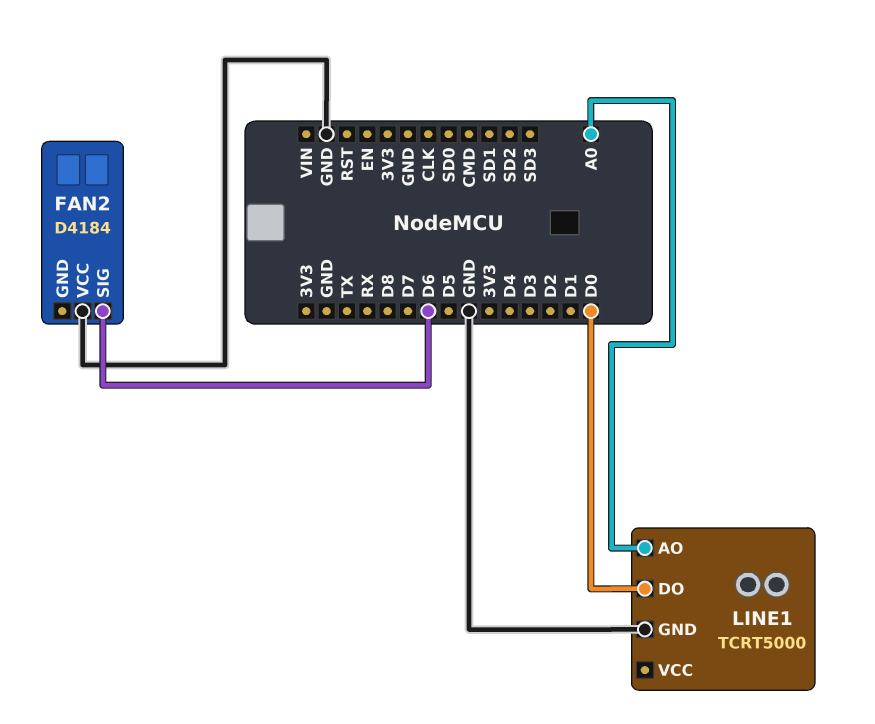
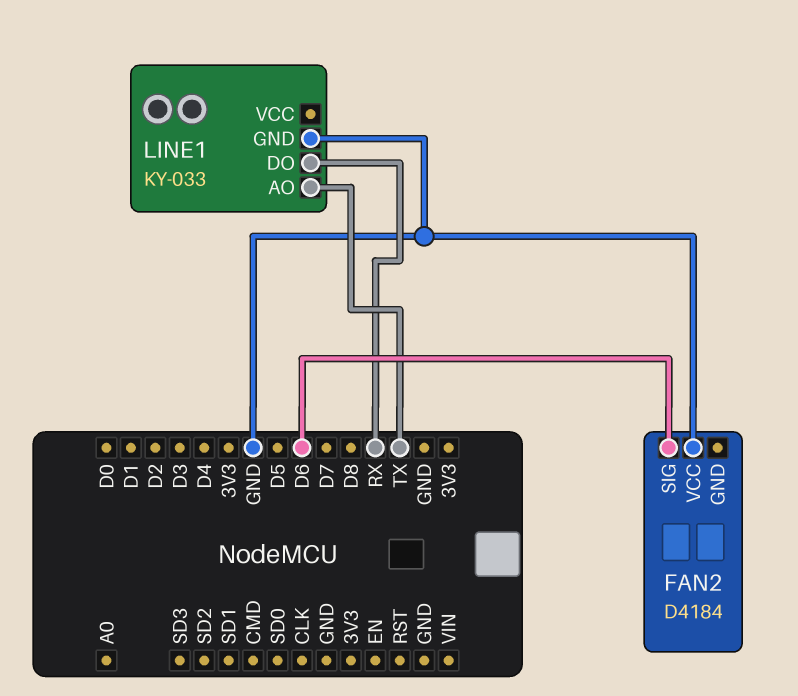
LINE1: TCRT5000 -> KY-033
LINE1 pin AO: A0 -> TX
LINE1 pin DO: D0 -> RX

